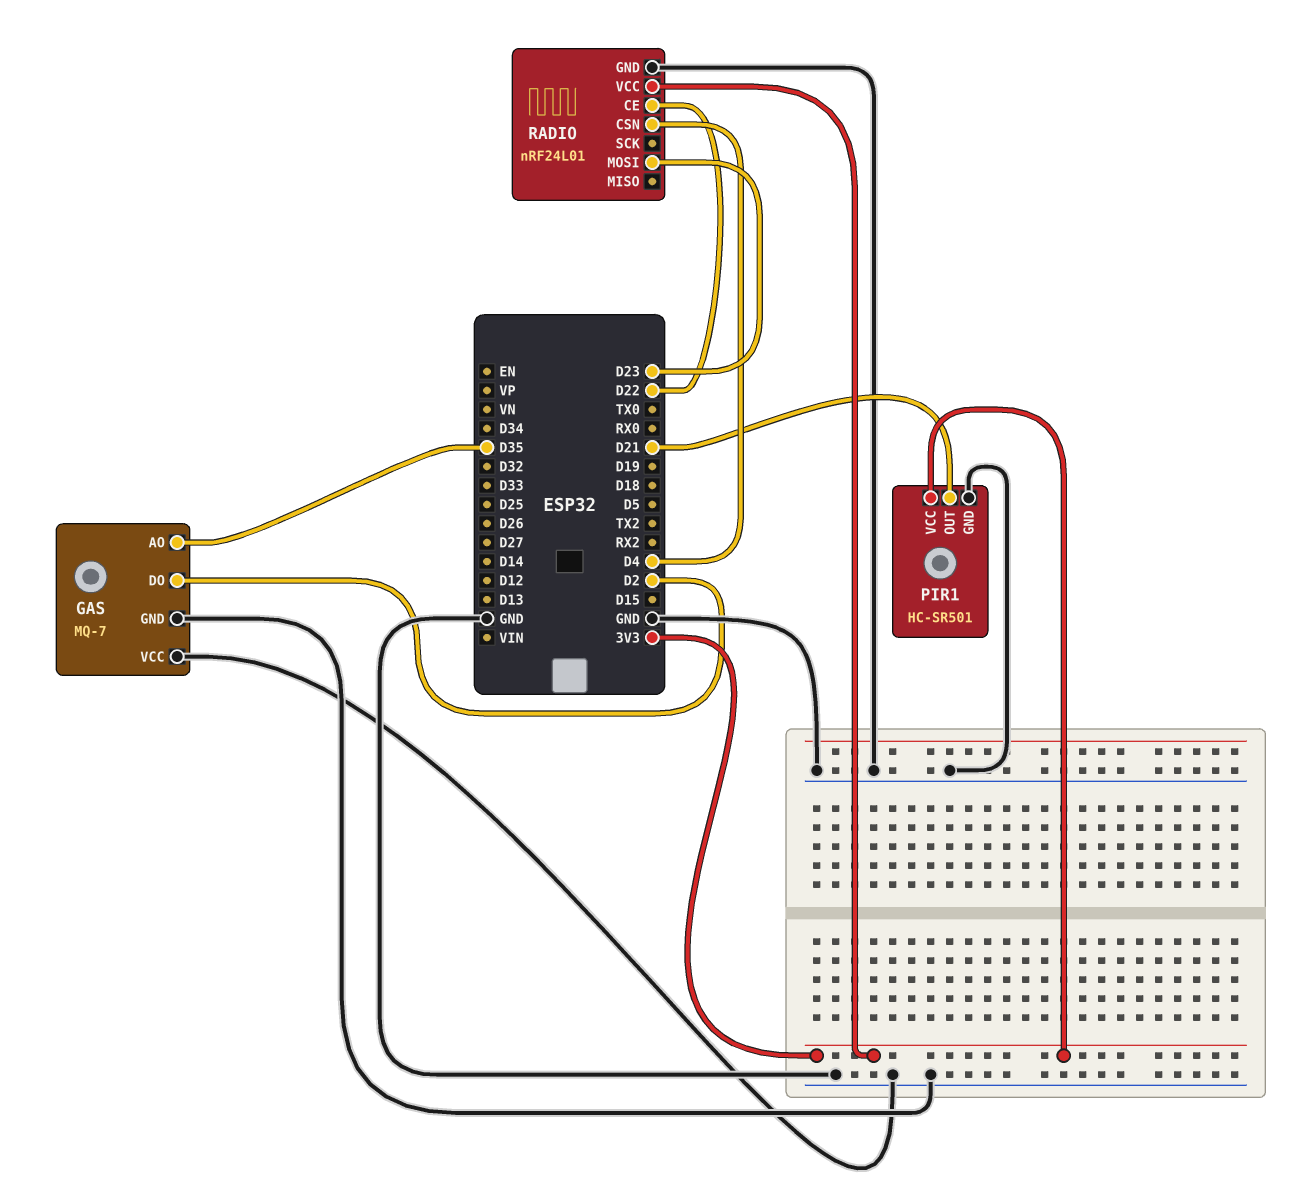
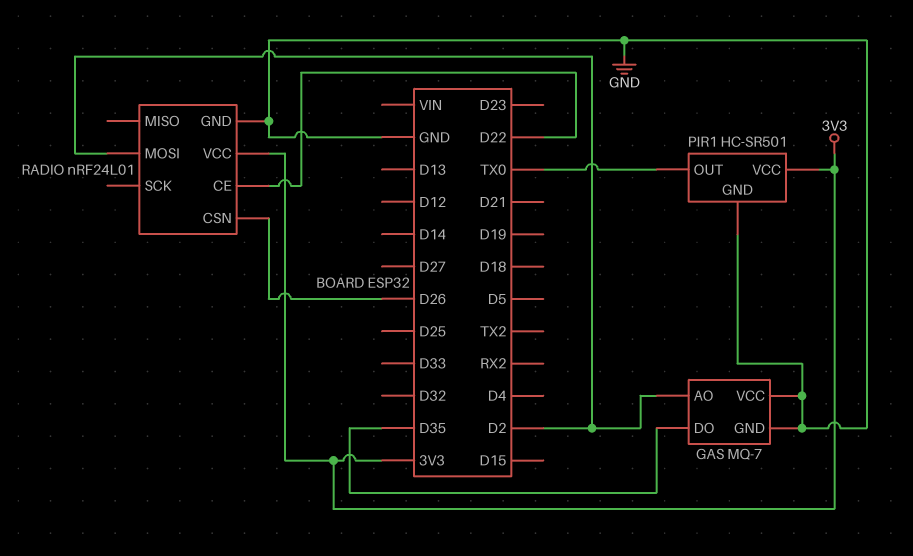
GAS pin AO: D35 -> D2
GAS pin DO: D2 -> D35
PIR1 pin OUT: D21 -> TX0
RADIO pin CSN: D4 -> D26
RADIO pin MOSI: D23 -> D2

